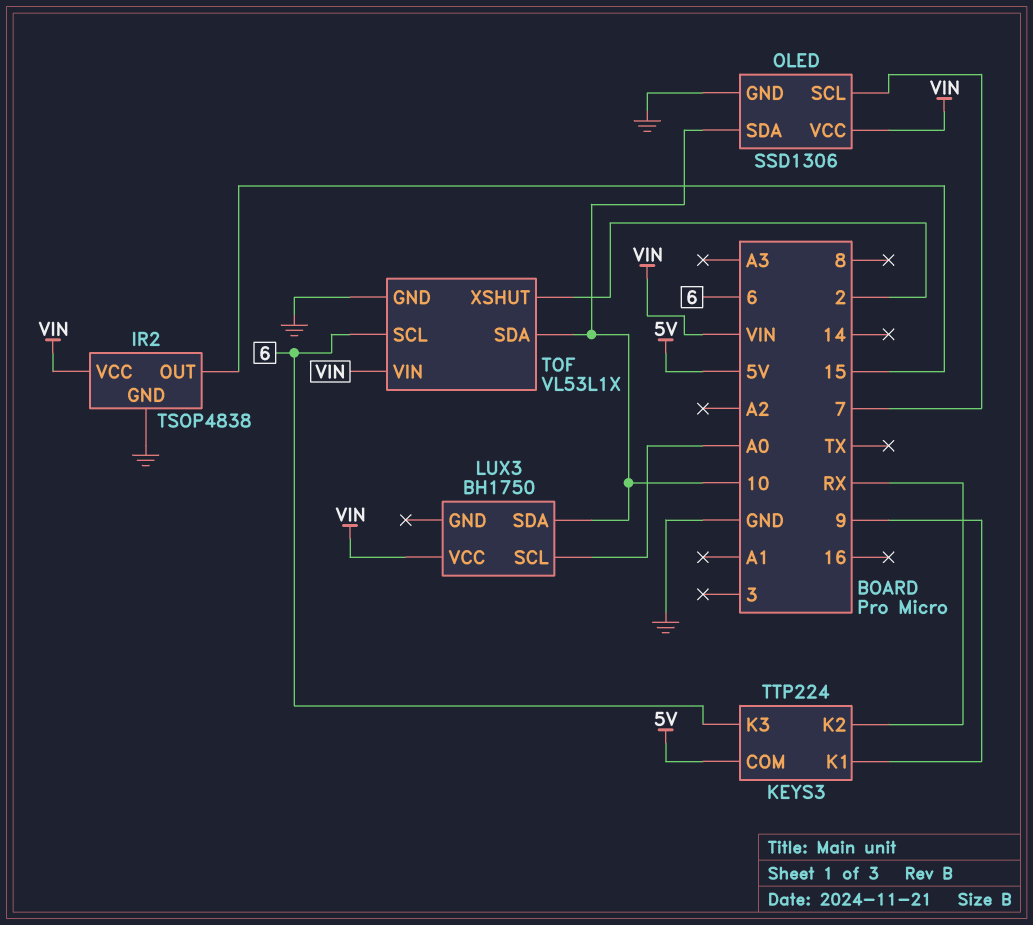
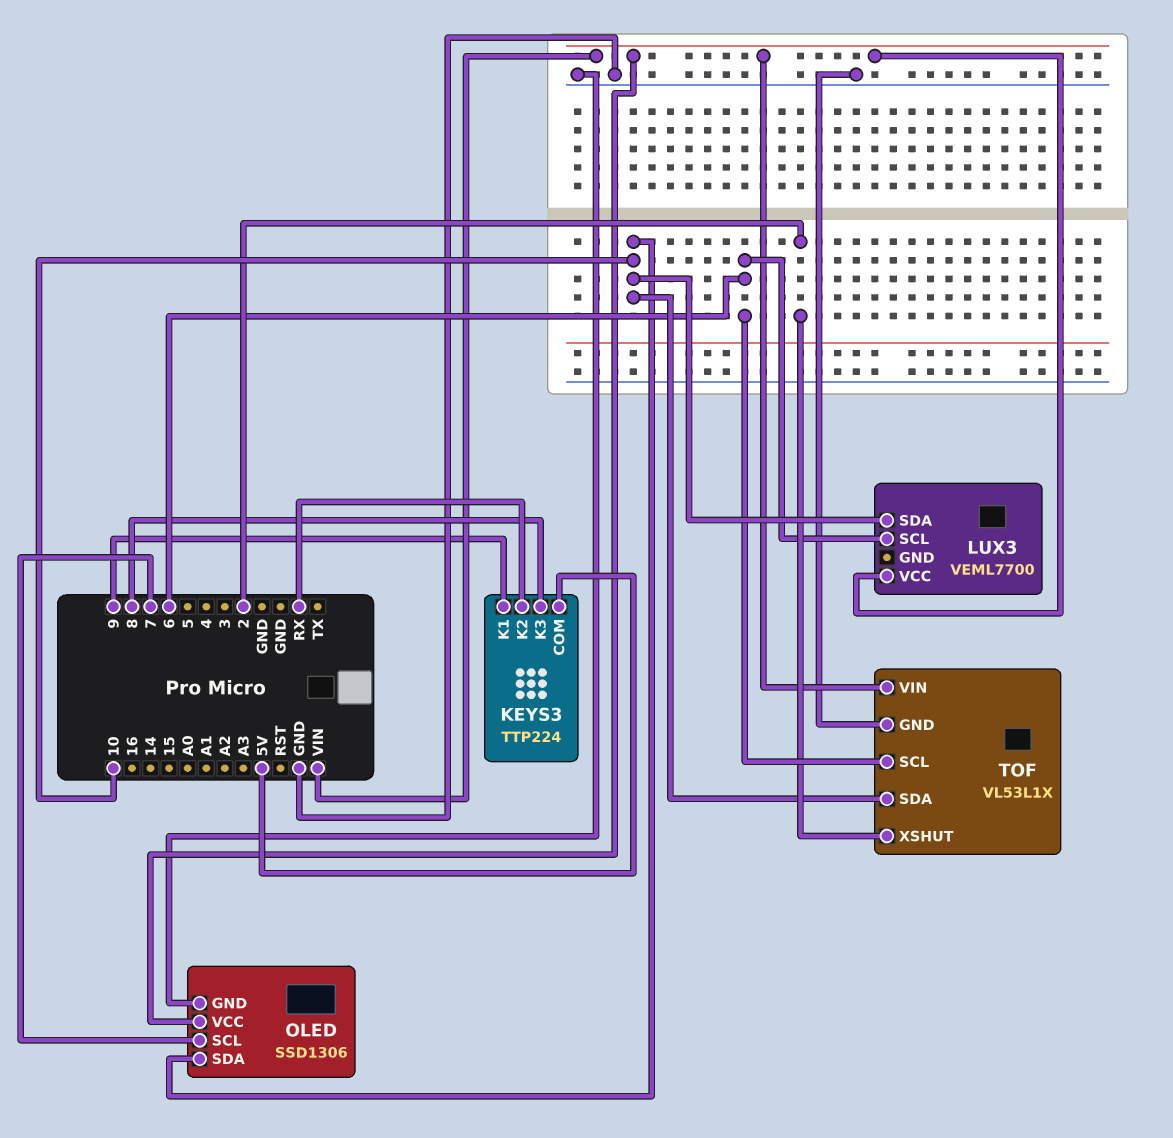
IR2: TSOP4838 -> none
IR2 pin GND: GND -> none
IR2 pin OUT: 15 -> none
IR2 pin VCC: VIN -> none
KEYS3 pin K3: 6 -> 8
LUX3: BH1750 -> VEML7700
LUX3 pin SCL: A0 -> 6

